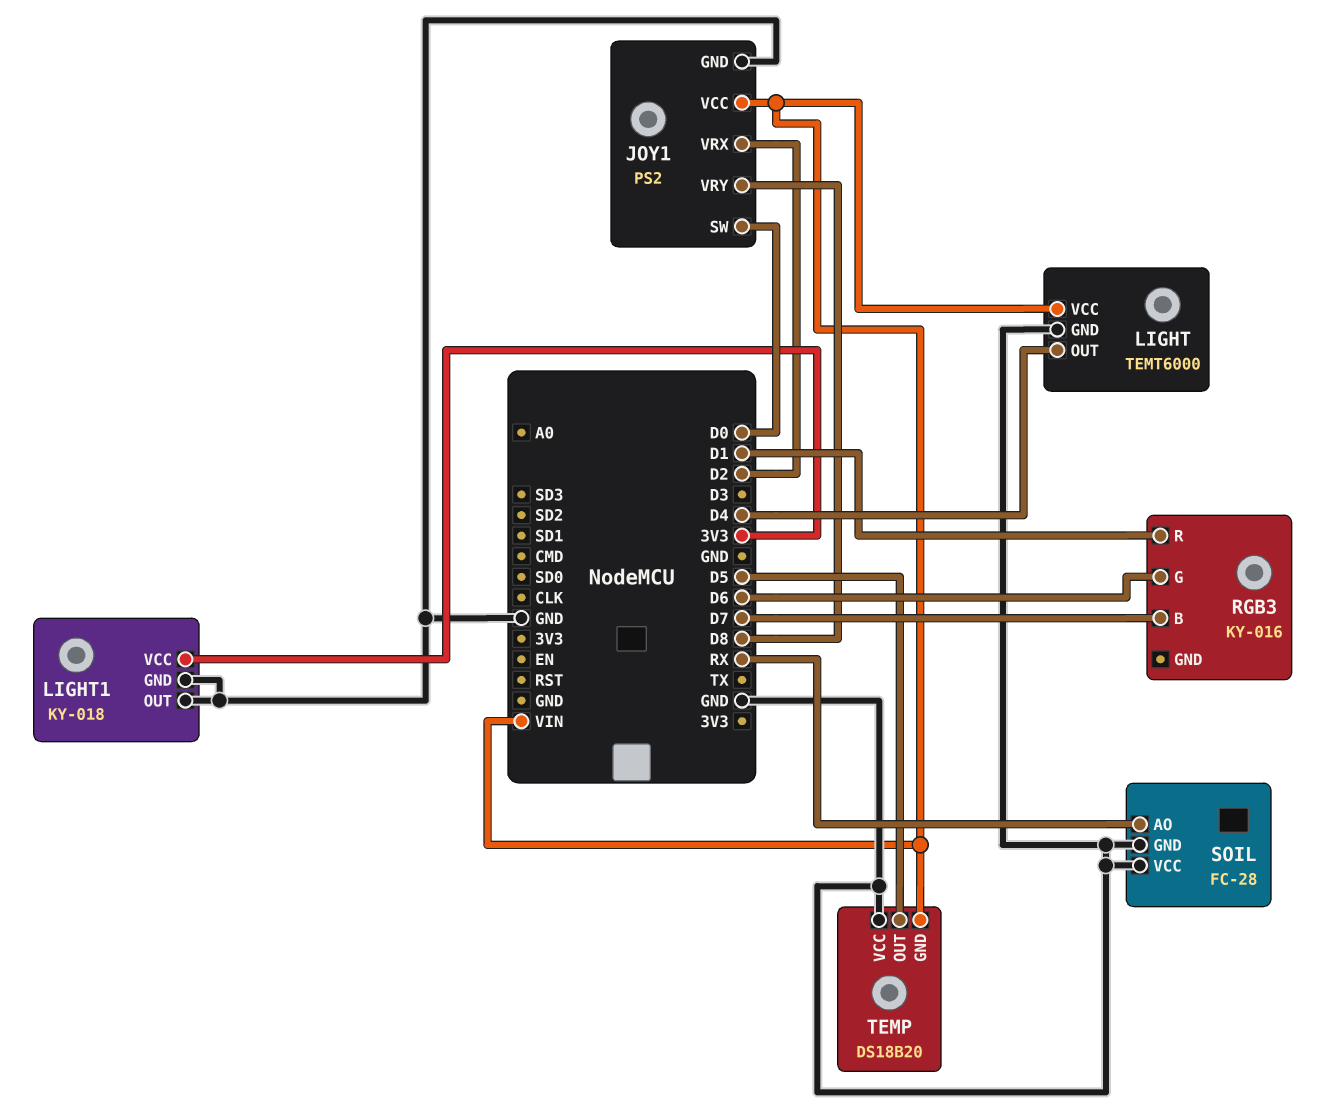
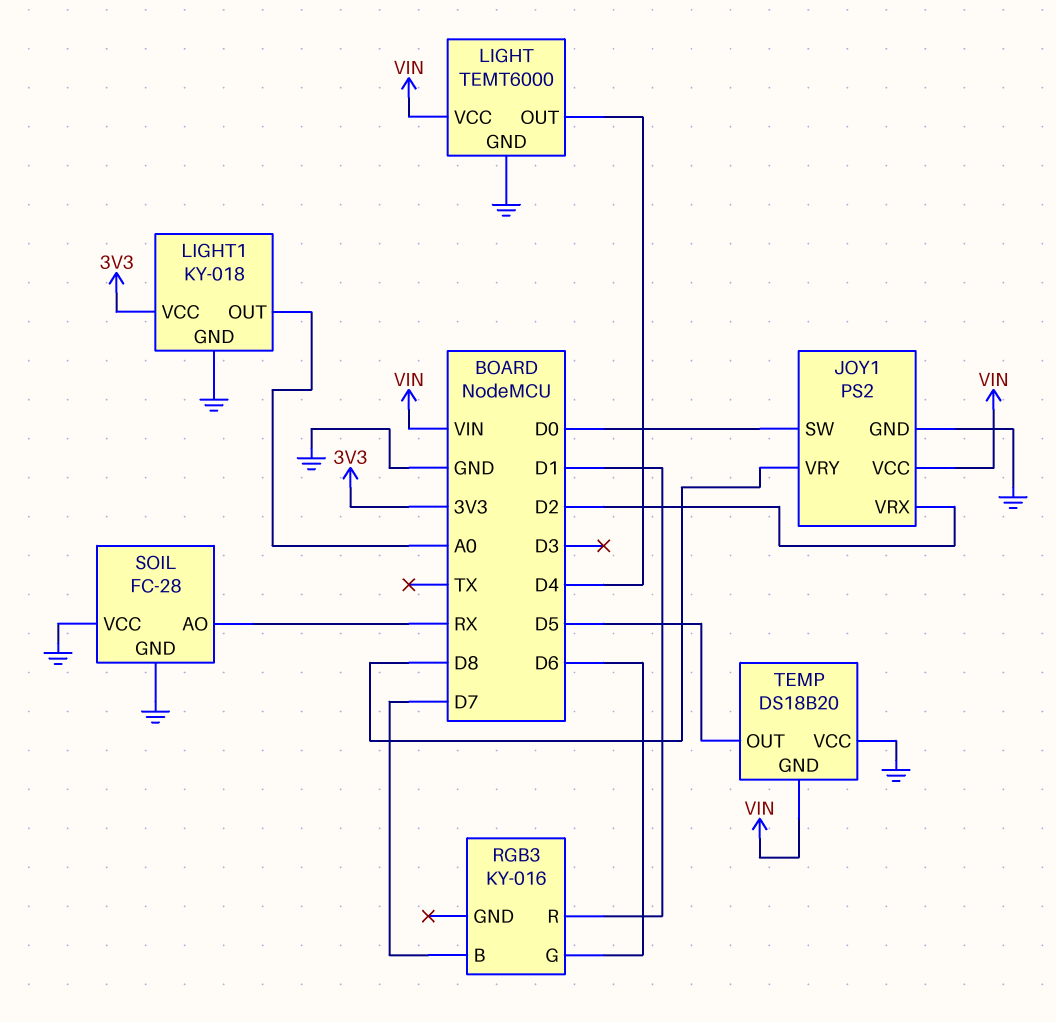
LIGHT1 pin OUT: GND -> A0

